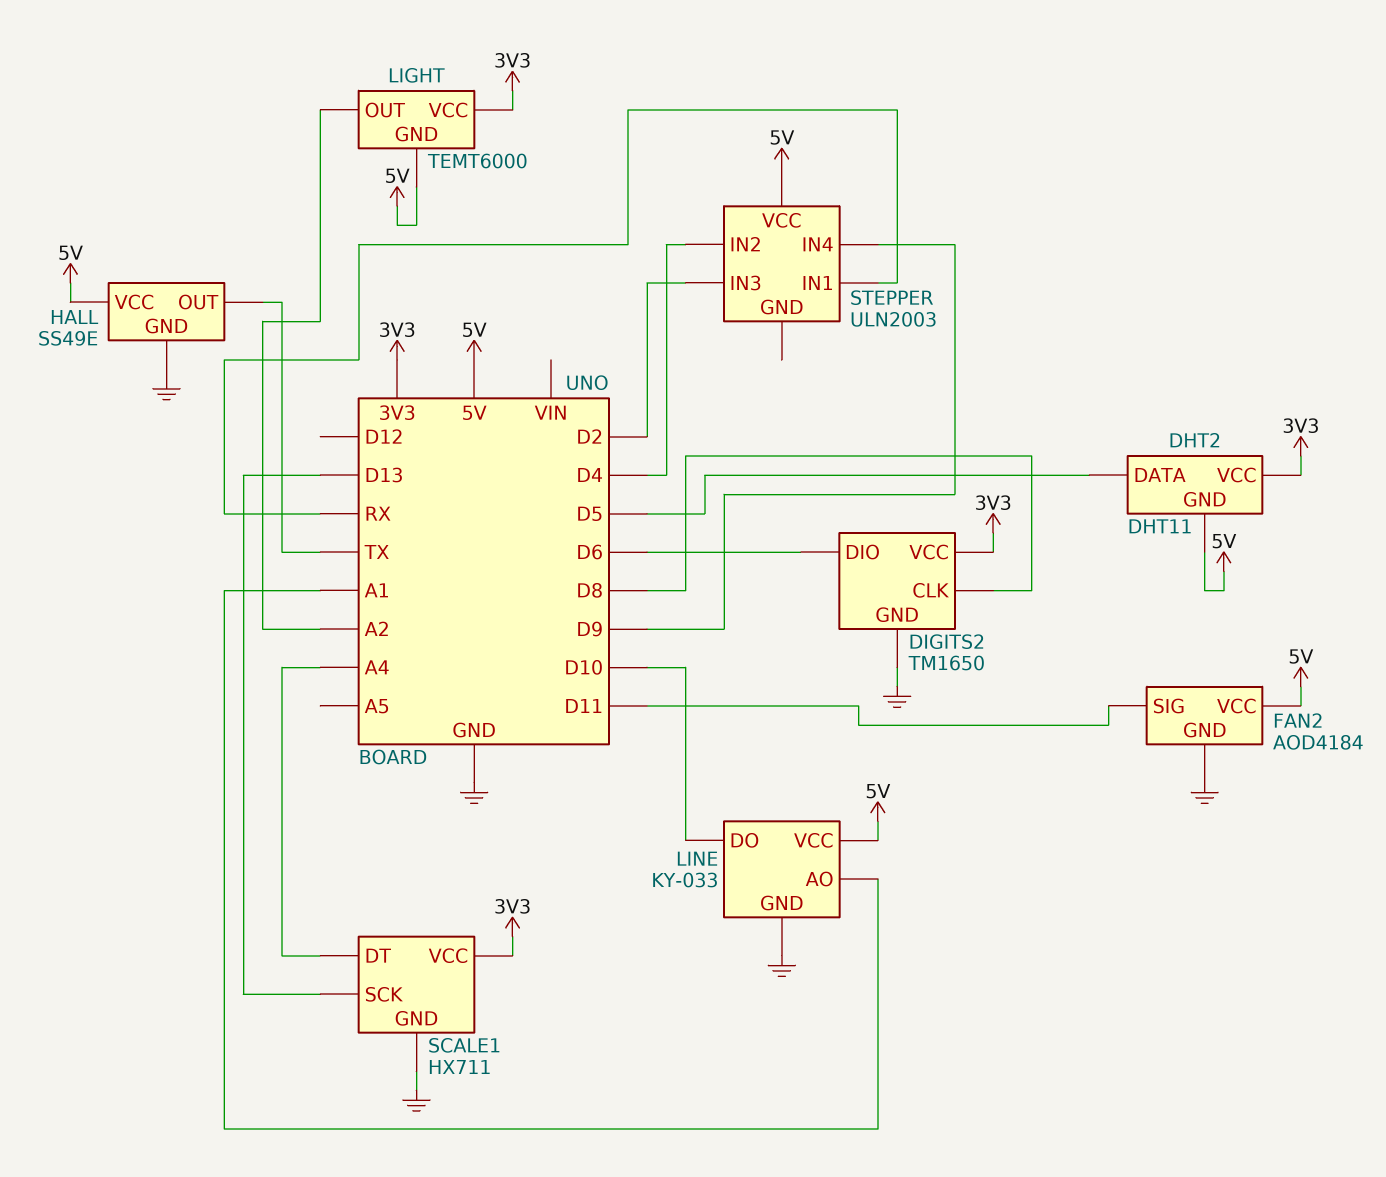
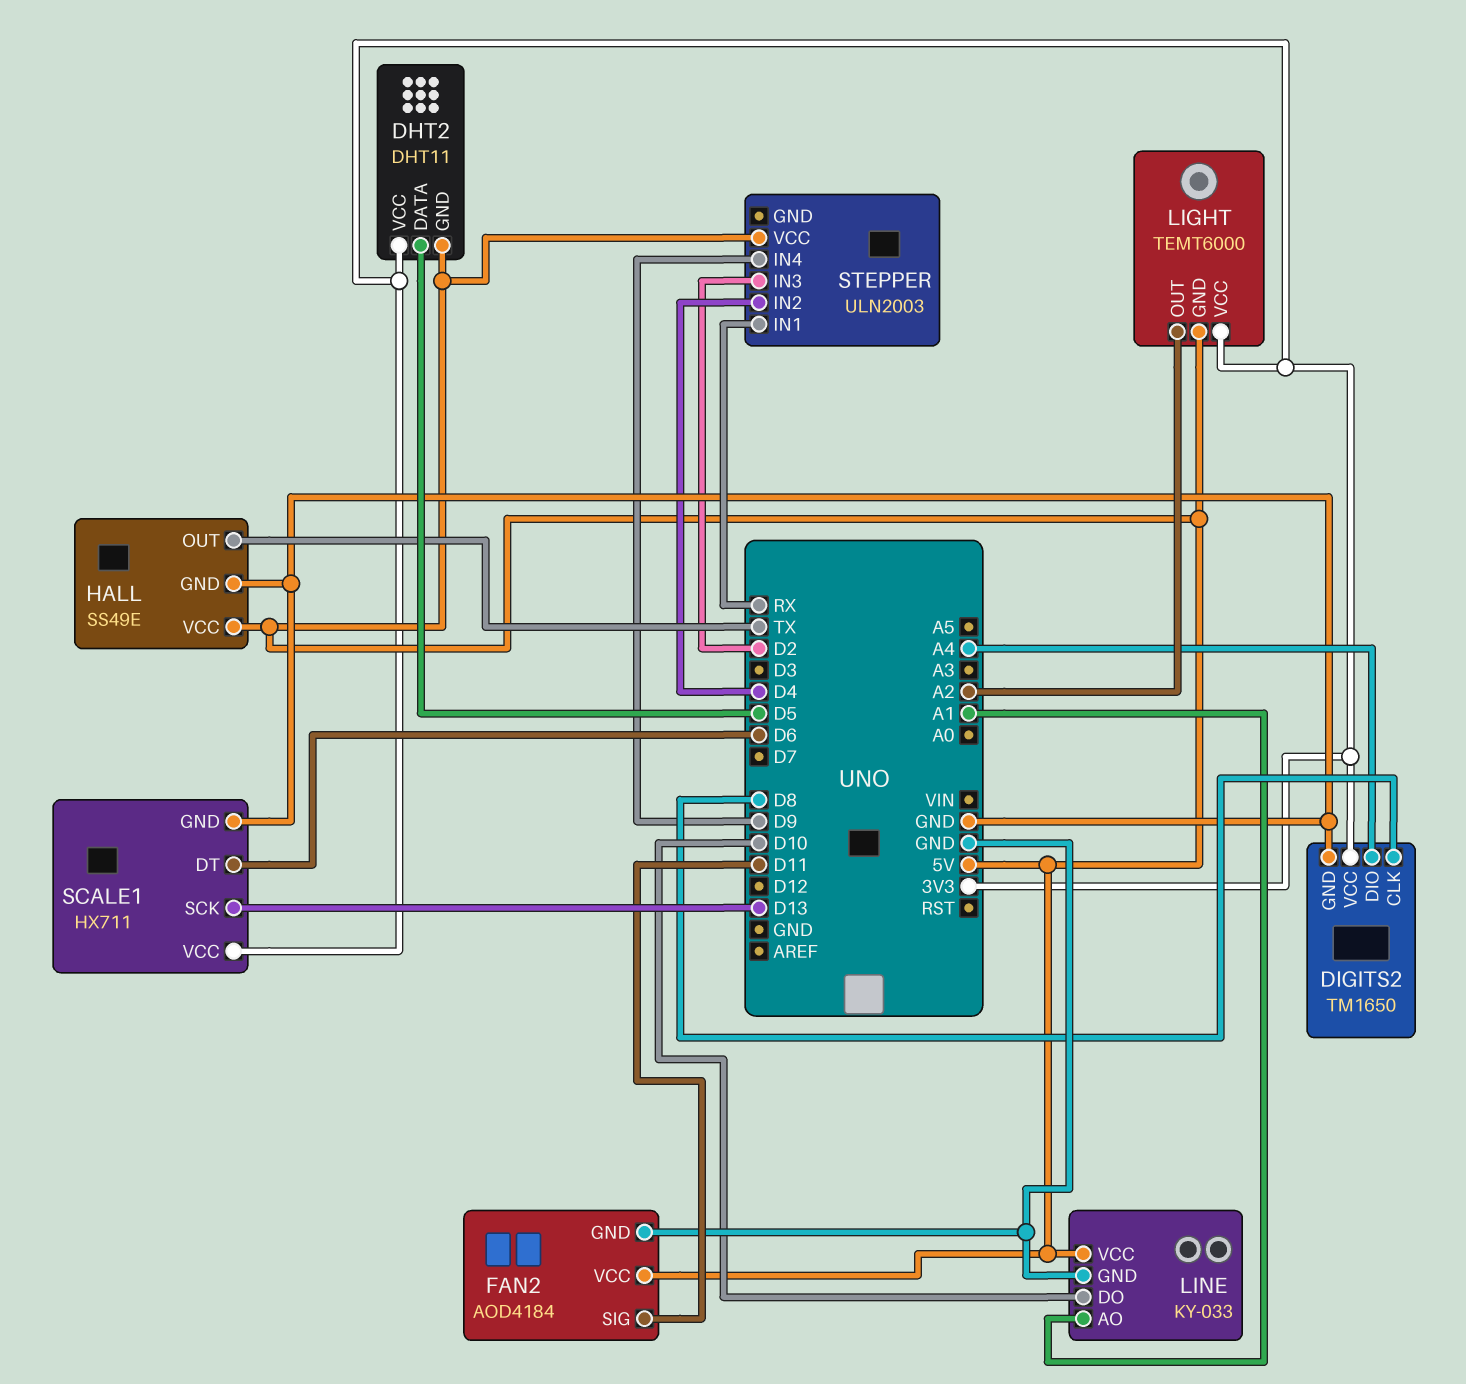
DIGITS2 pin DIO: D6 -> A4
SCALE1 pin DT: A4 -> D6

